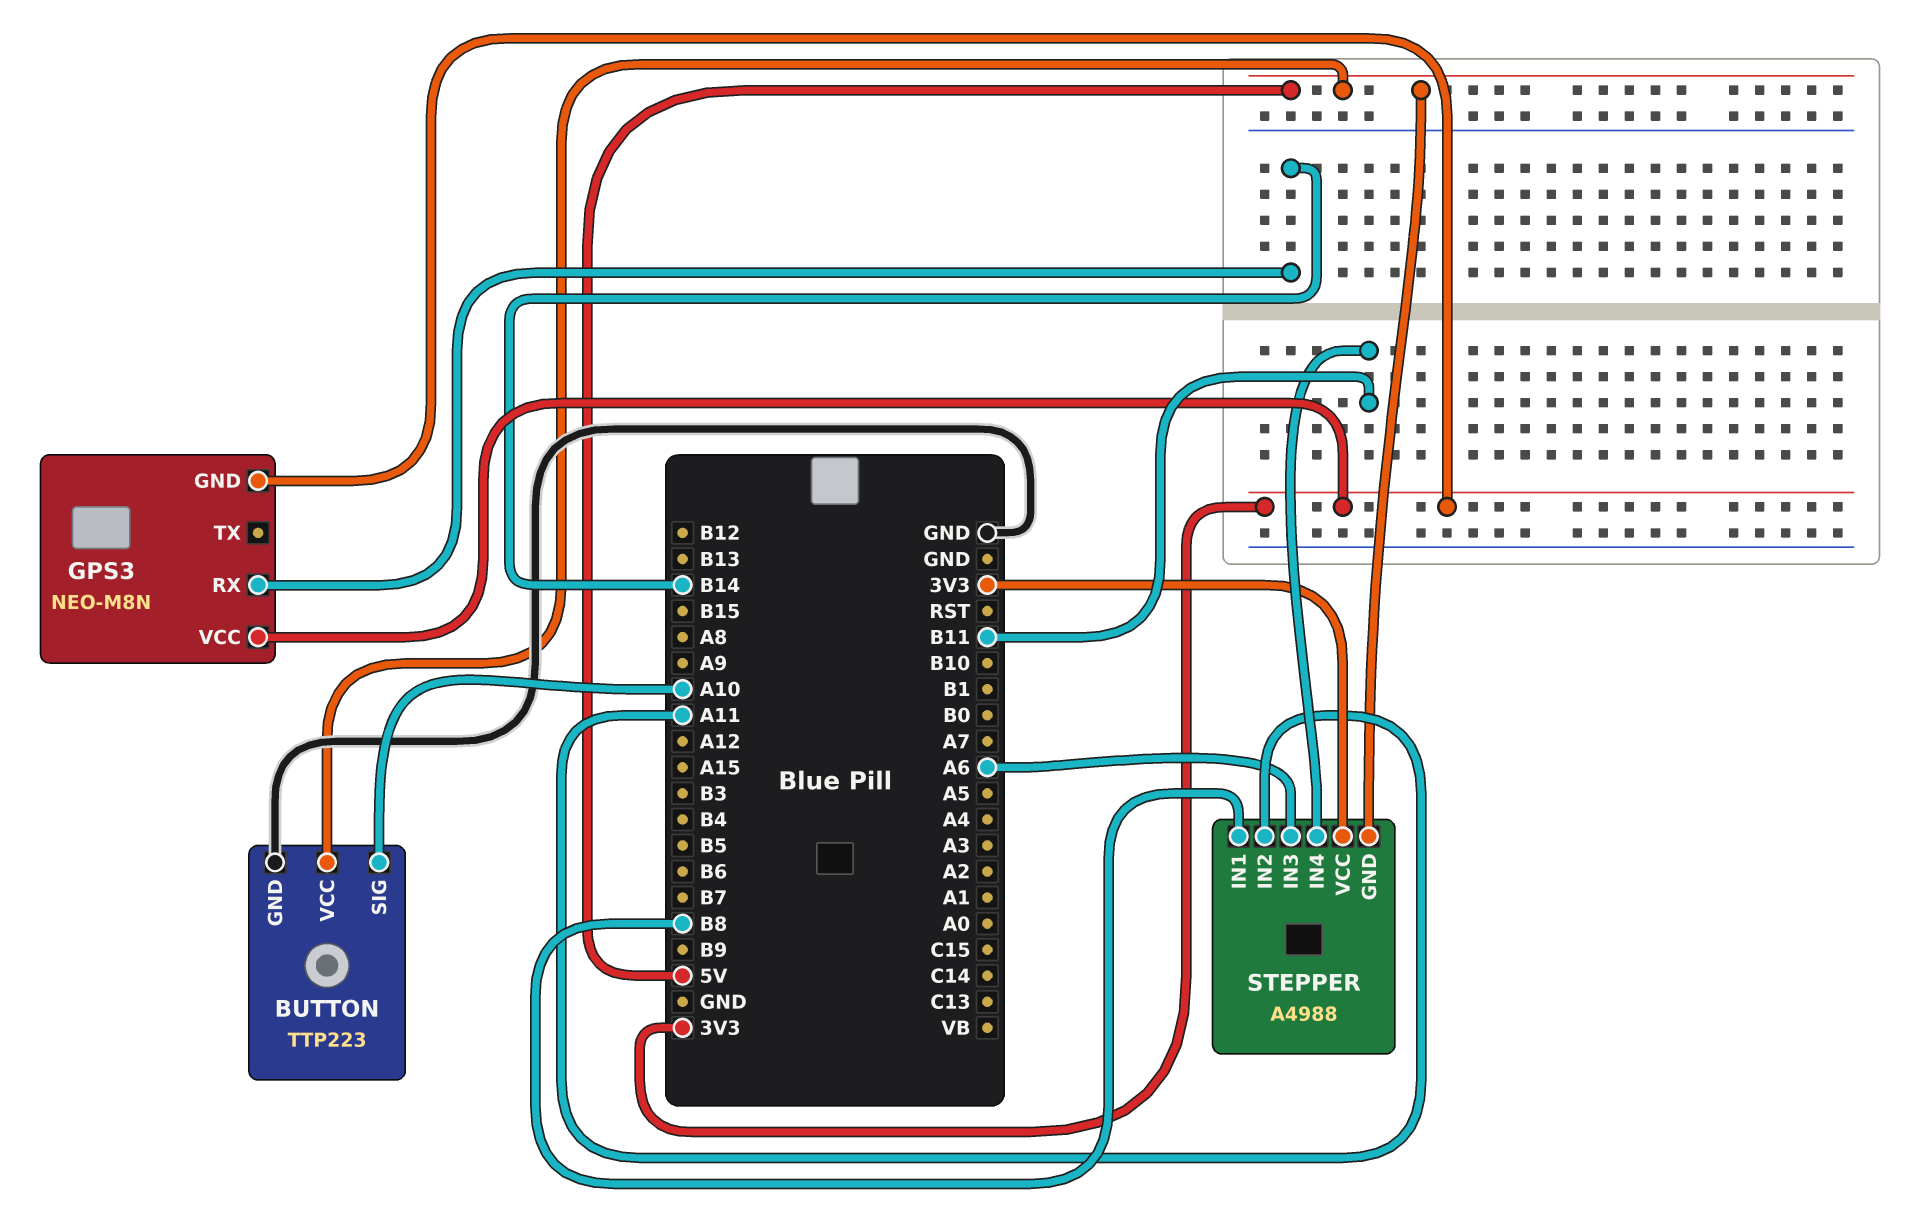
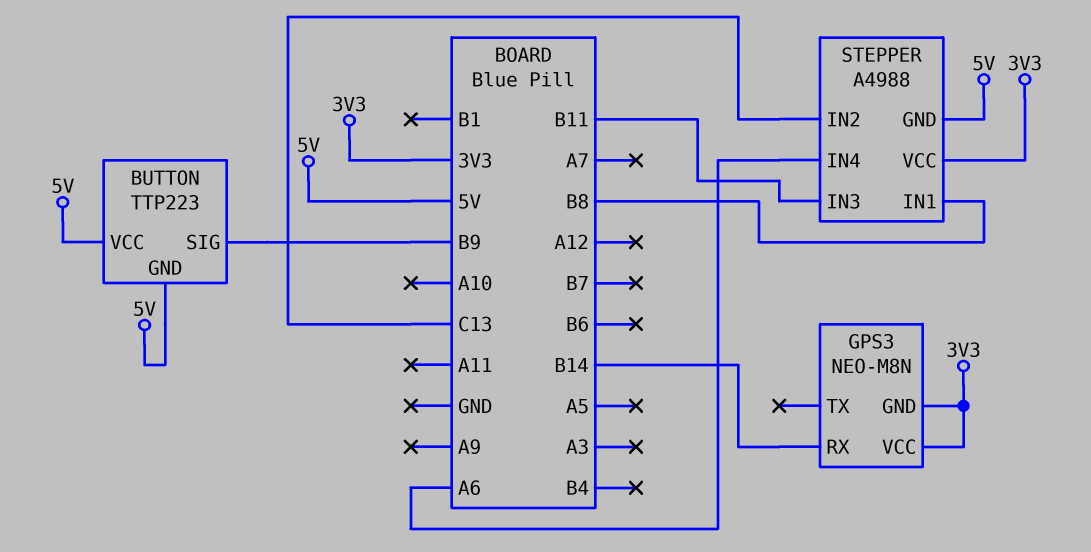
BUTTON pin GND: GND -> 5V
BUTTON pin SIG: A10 -> B9
STEPPER pin IN2: A11 -> C13
STEPPER pin IN3: A6 -> B11
STEPPER pin IN4: B11 -> A6

